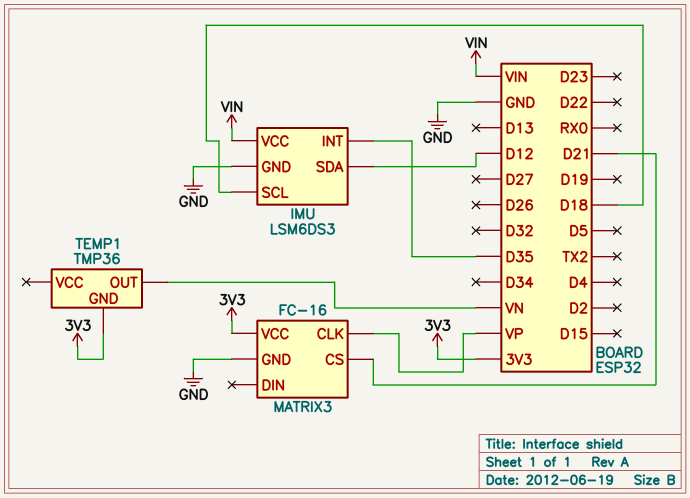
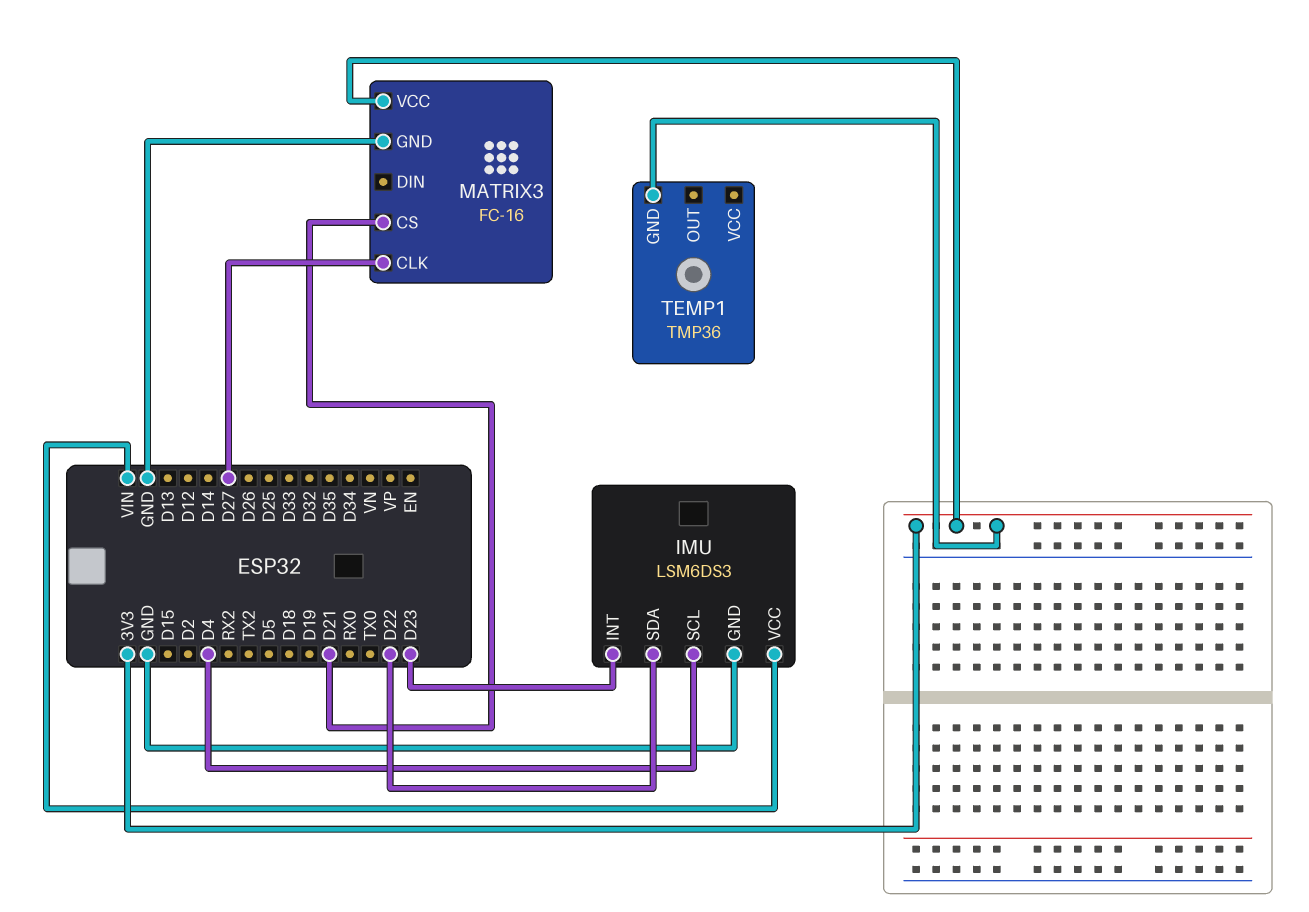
IMU pin INT: D35 -> D23
IMU pin SCL: D18 -> D4
IMU pin SDA: D12 -> D22
MATRIX3 pin CLK: VP -> D27
TEMP1 pin OUT: VN -> none

